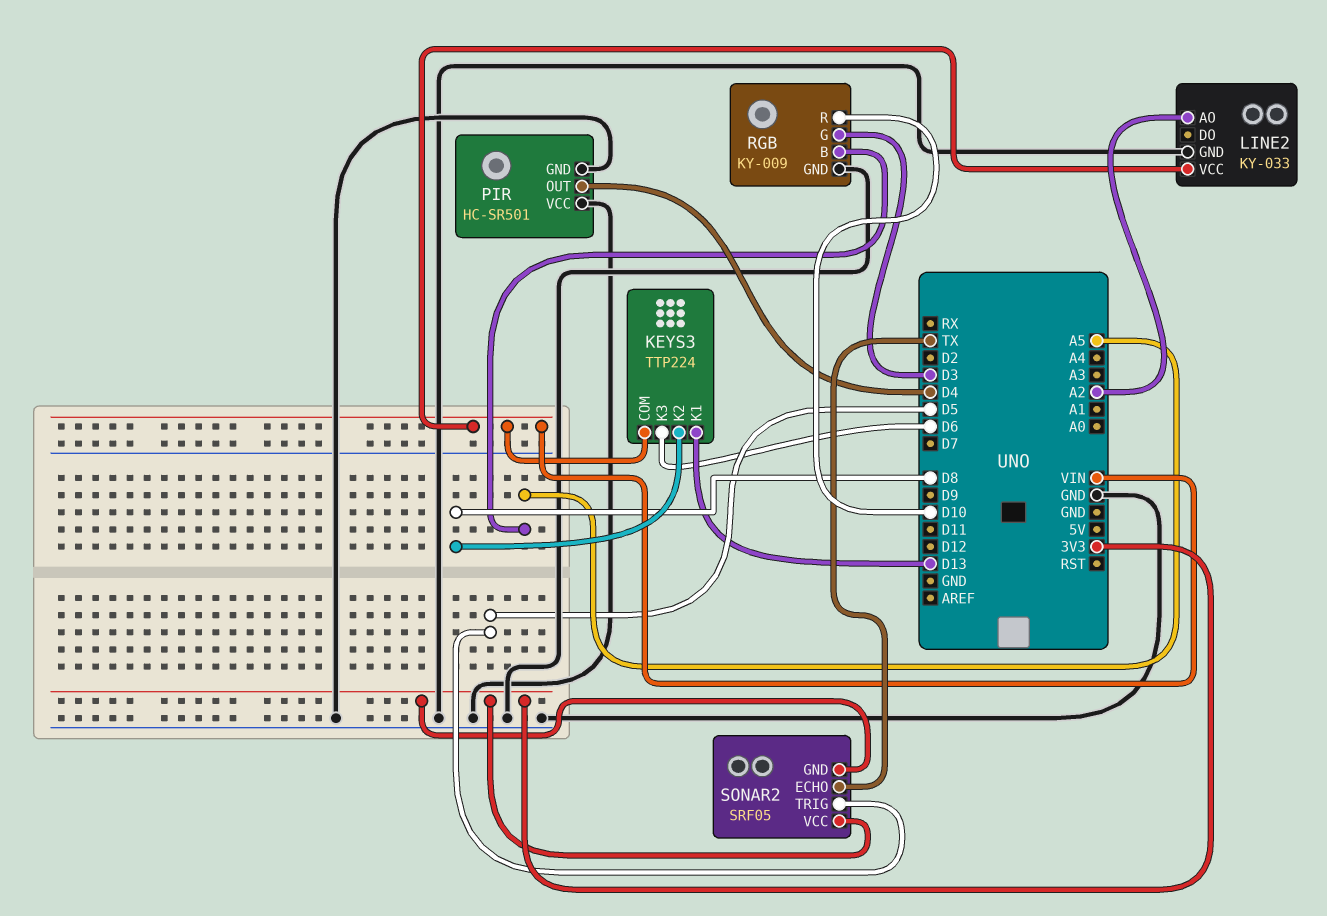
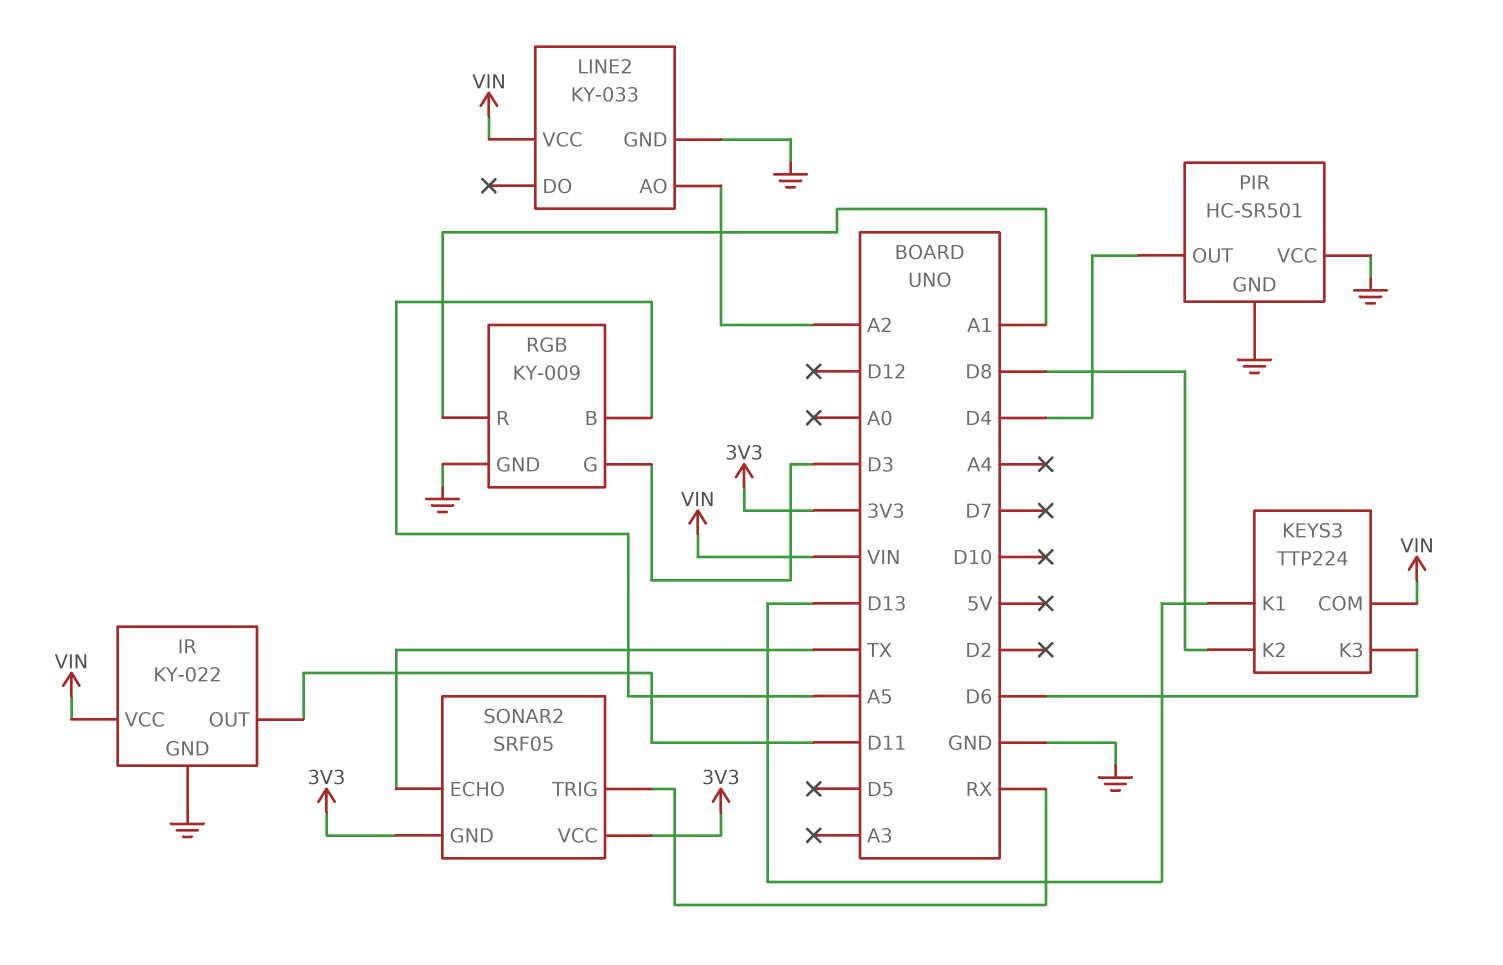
IR: none -> KY-022
IR pin GND: none -> GND
IR pin OUT: none -> D11
IR pin VCC: none -> VIN
RGB pin R: D10 -> A1
SONAR2 pin TRIG: D5 -> RX

